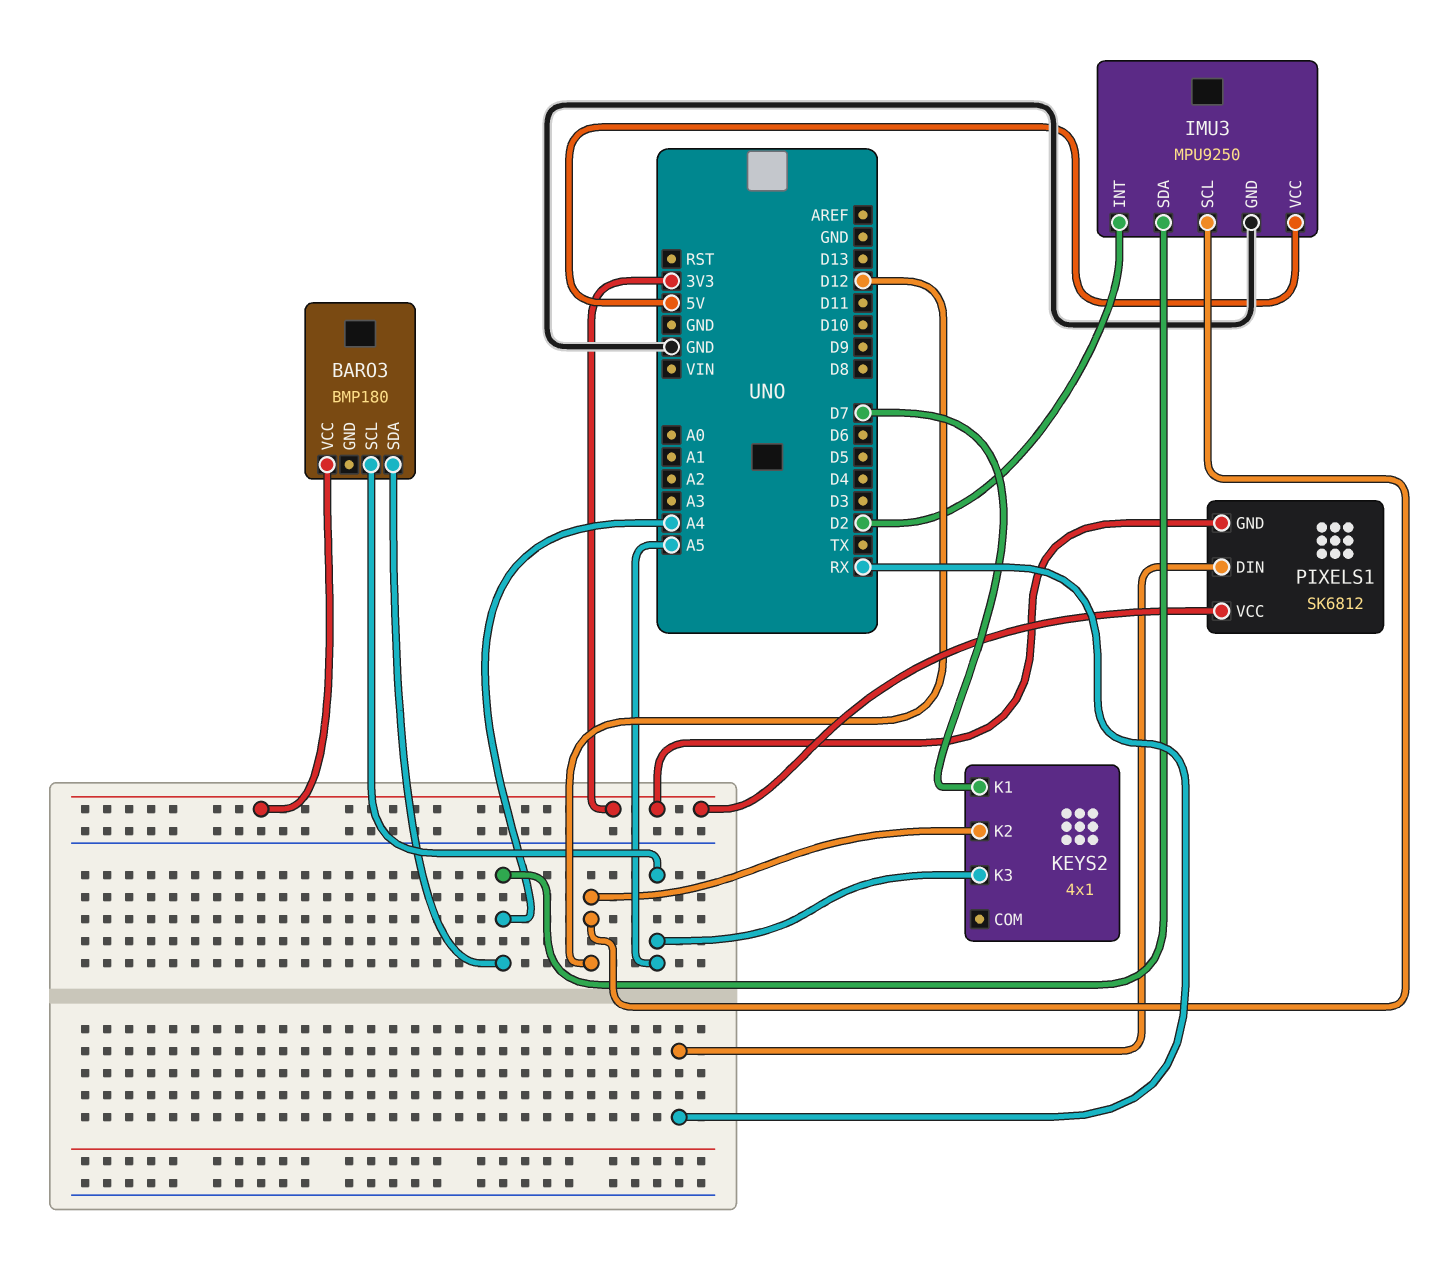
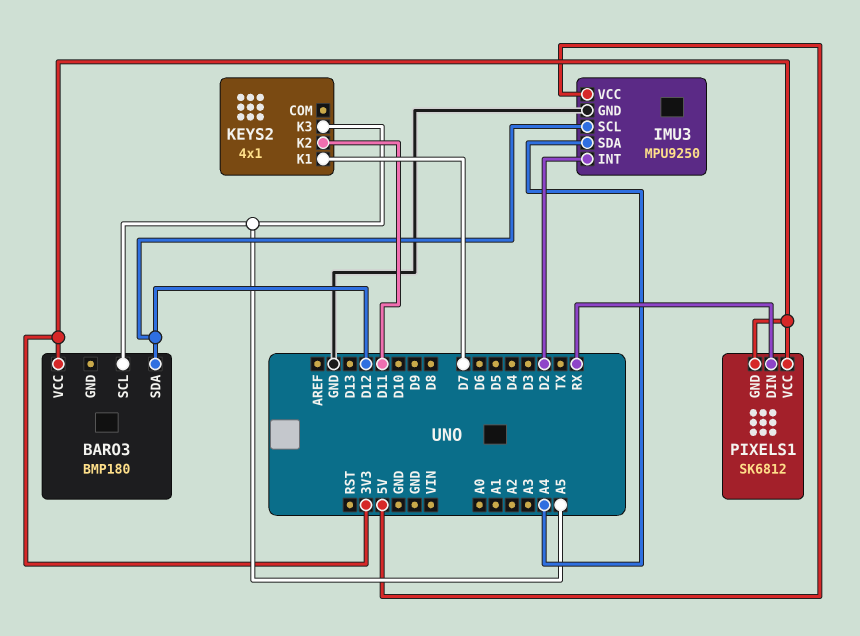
BARO3 pin SDA: A4 -> D12
KEYS2 pin K2: D12 -> D11

